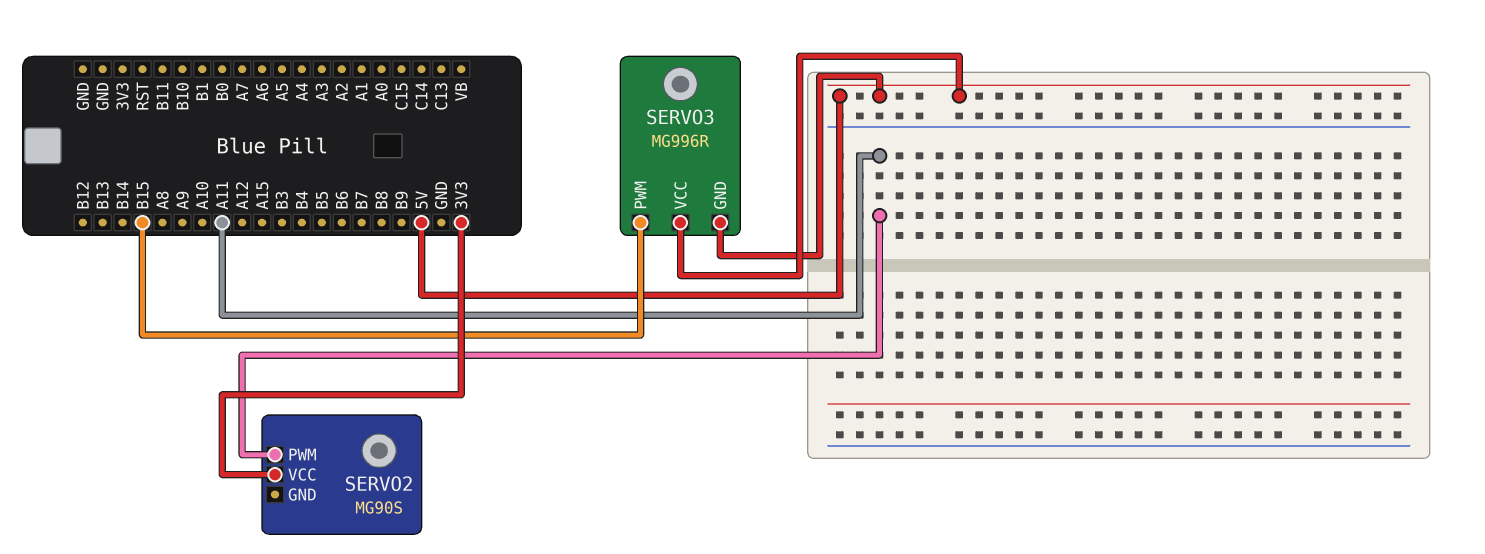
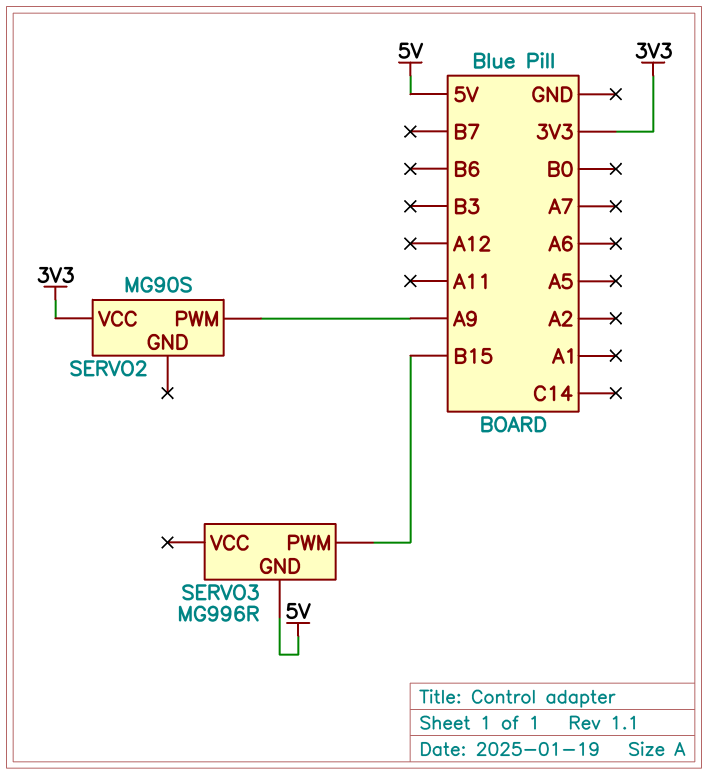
SERVO2 pin PWM: A11 -> A9
SERVO3 pin VCC: 5V -> none

